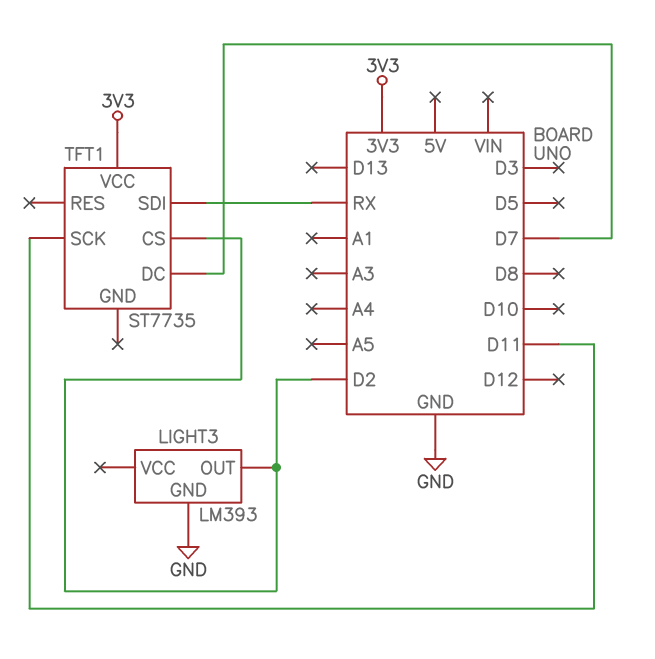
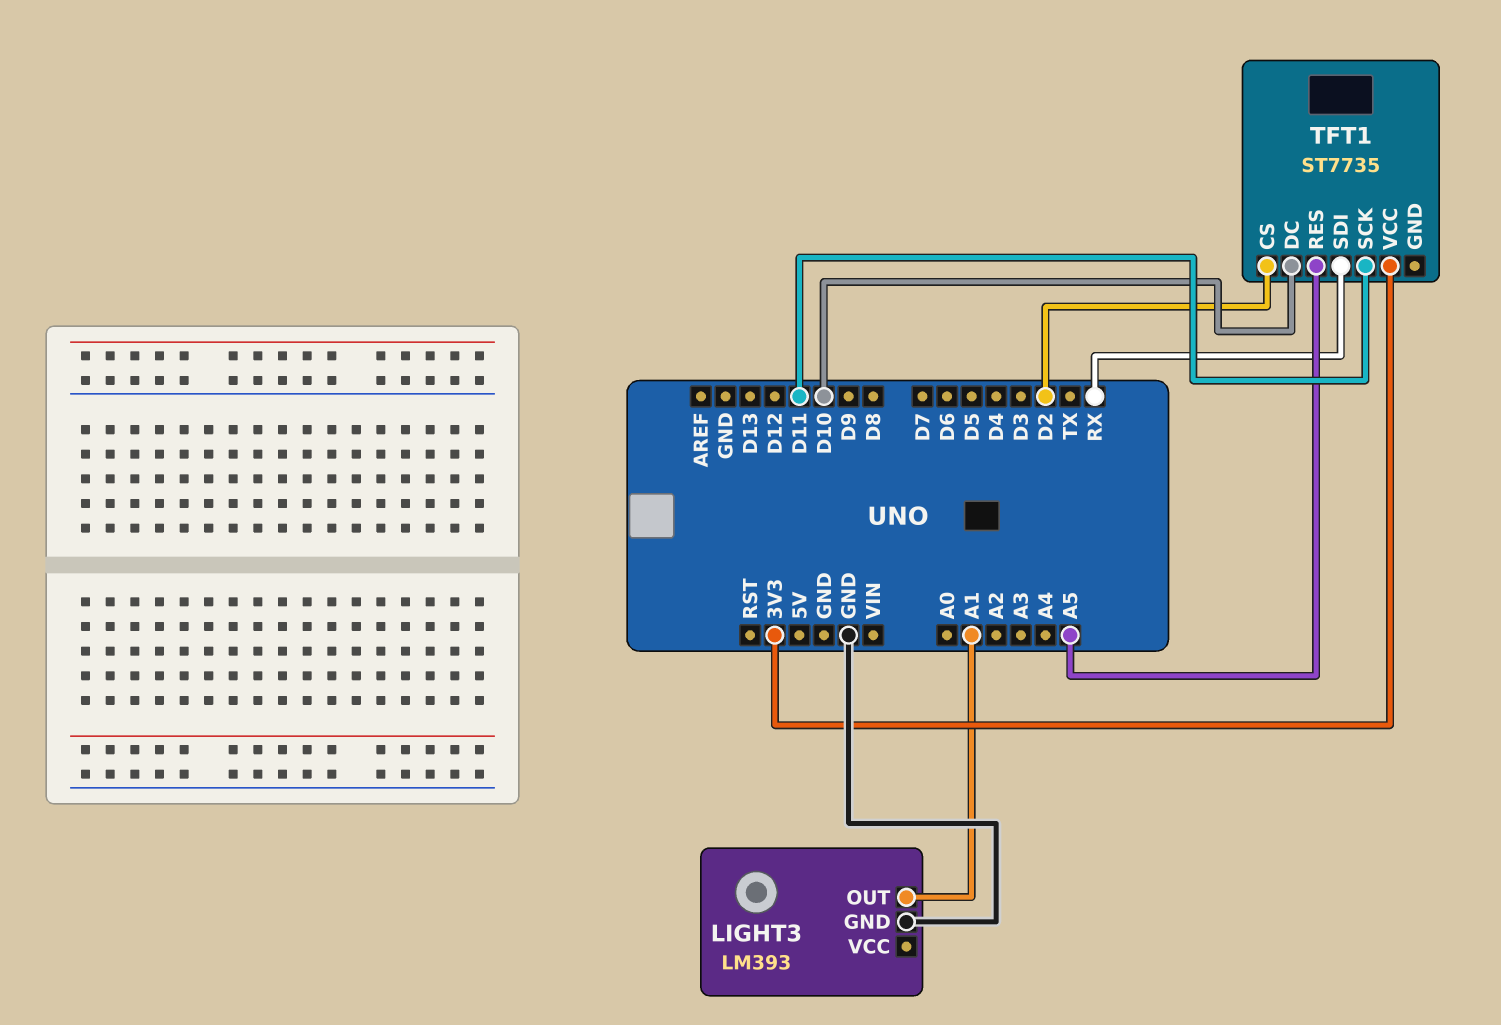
LIGHT3 pin OUT: D2 -> A1
TFT1 pin DC: D7 -> D10
TFT1 pin RES: none -> A5

